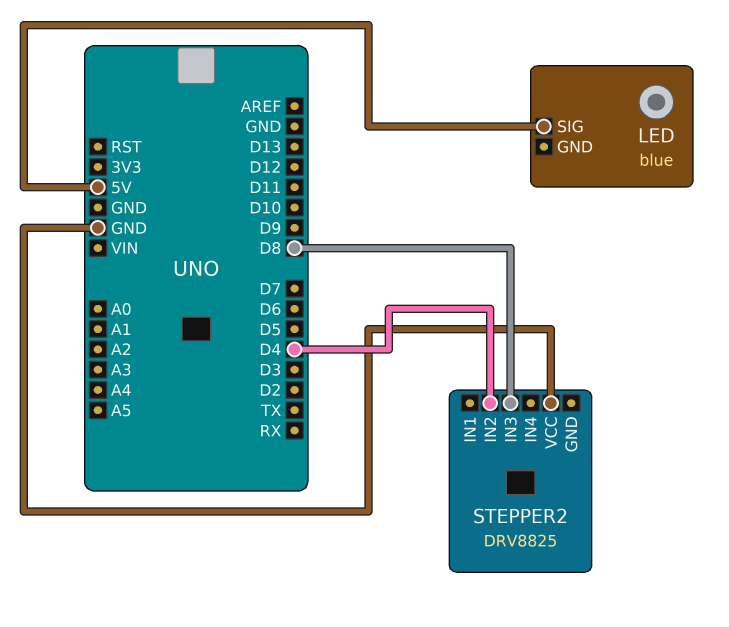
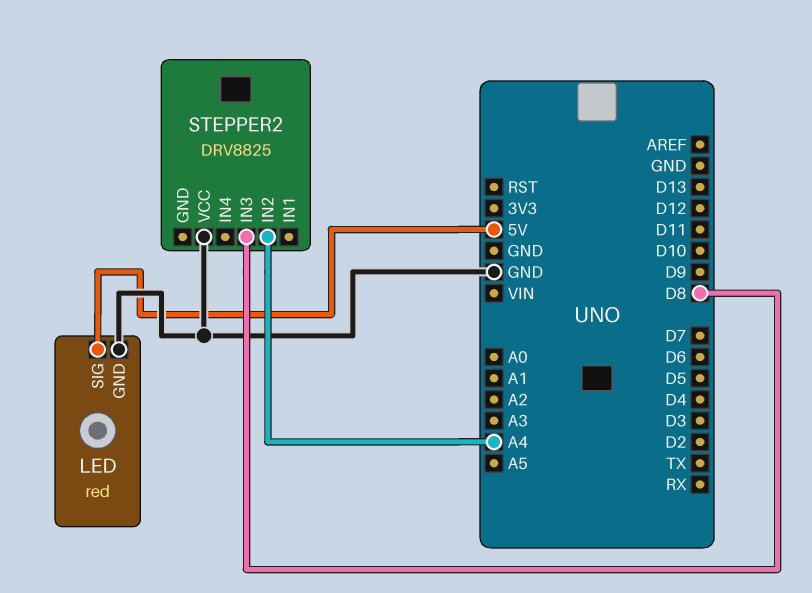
LED: blue -> red
LED pin GND: none -> GND
STEPPER2 pin IN2: D4 -> A4

